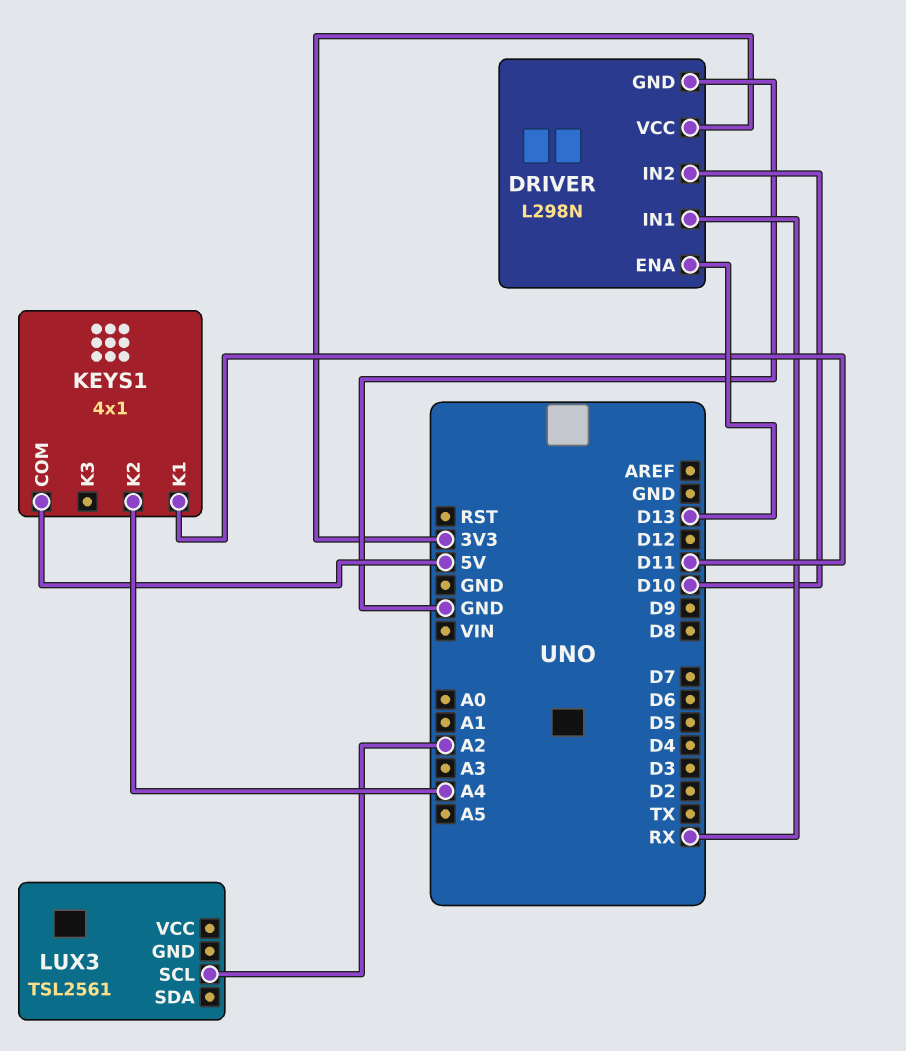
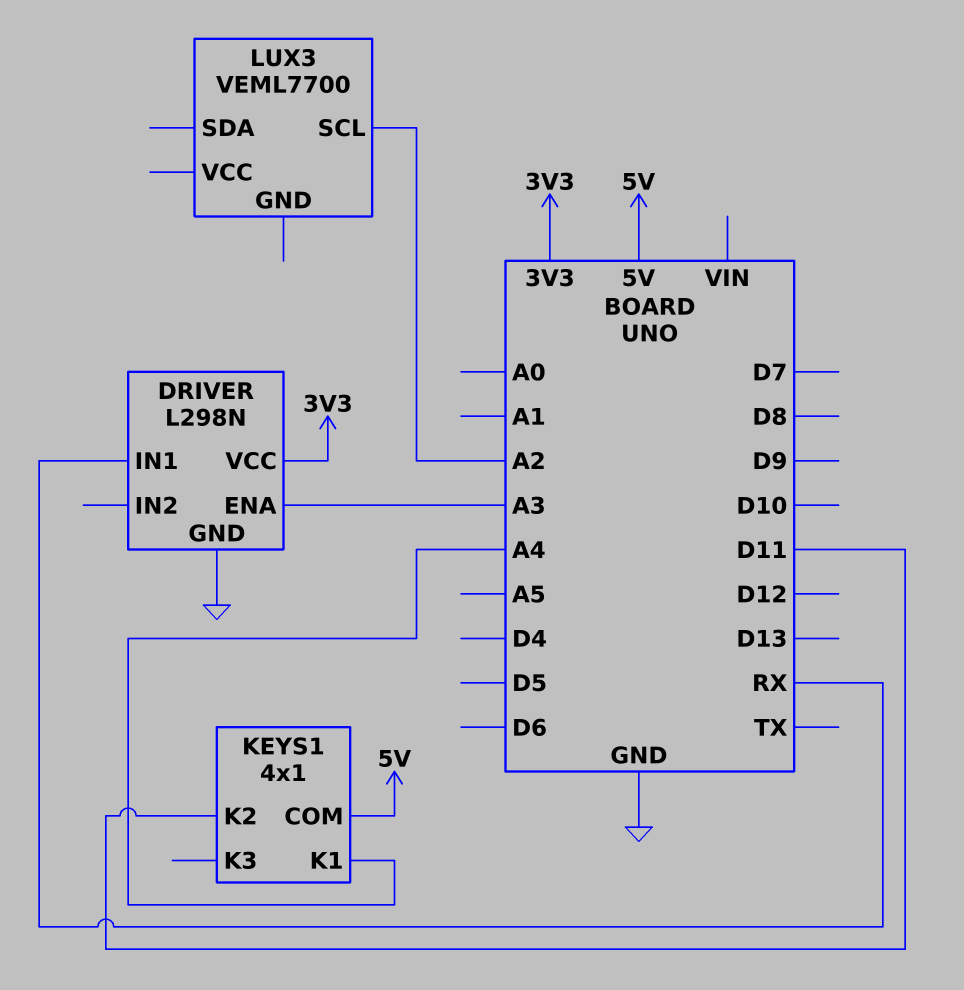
DRIVER pin ENA: D13 -> A3
DRIVER pin IN2: D10 -> none
KEYS1 pin K1: D11 -> A4
KEYS1 pin K2: A4 -> D11
LUX3: TSL2561 -> VEML7700

